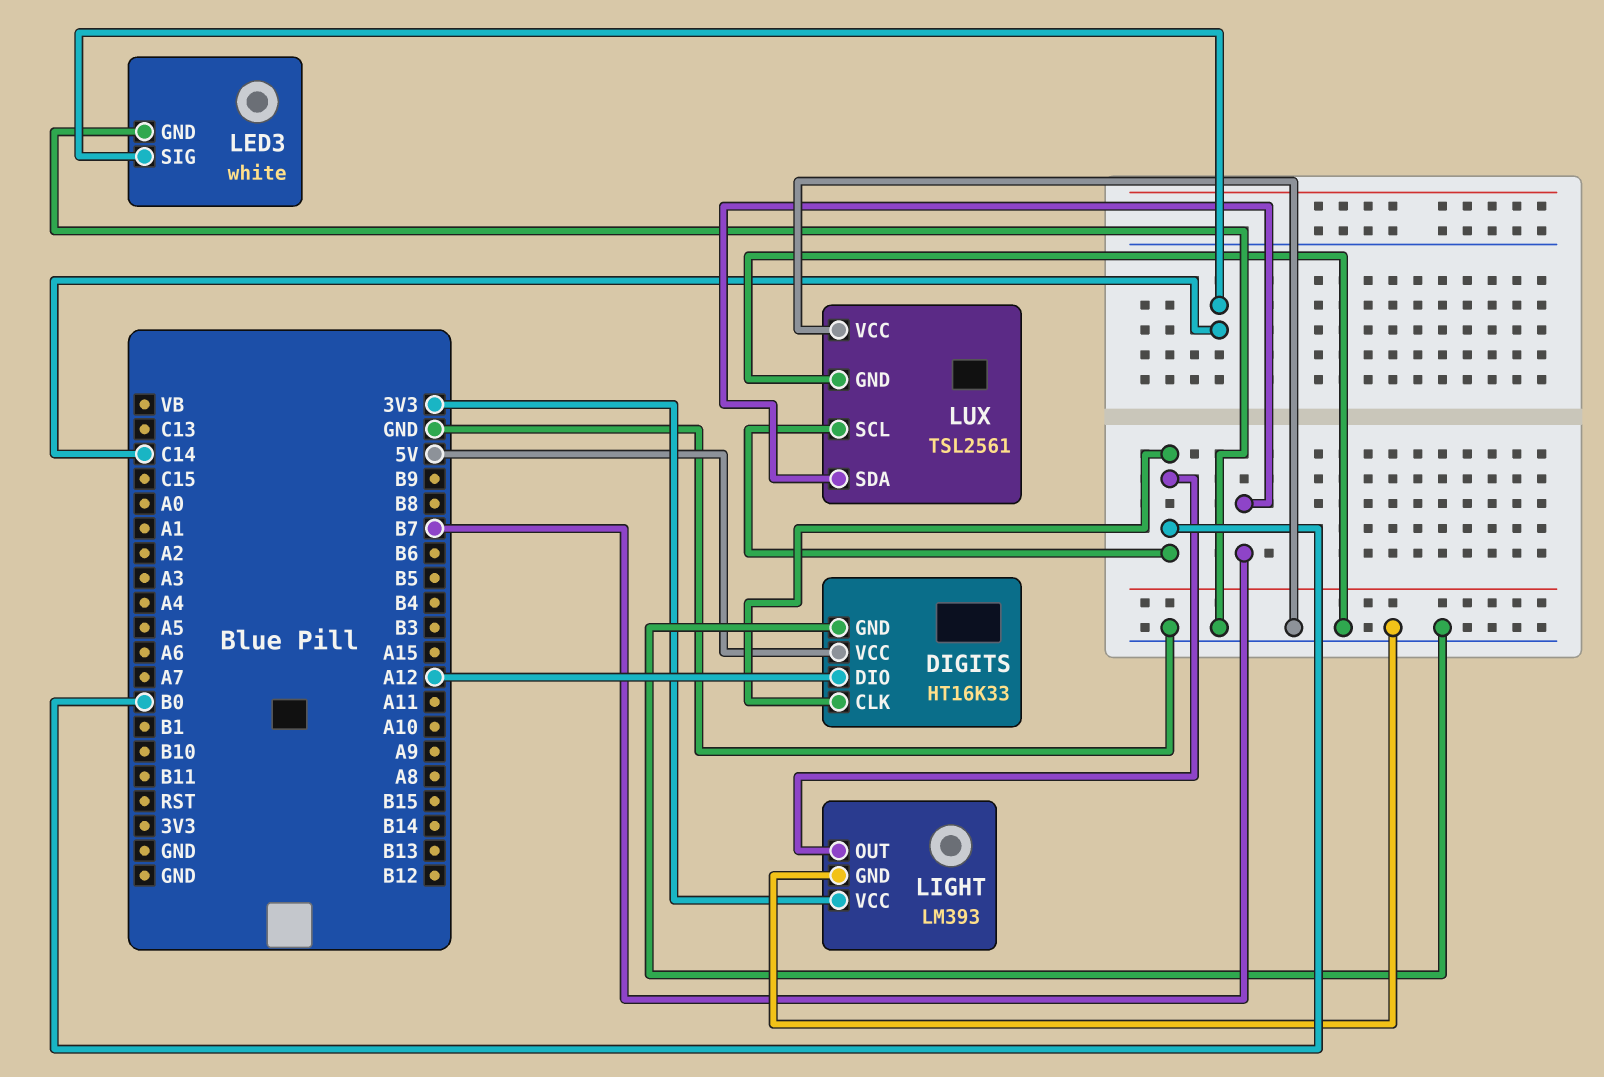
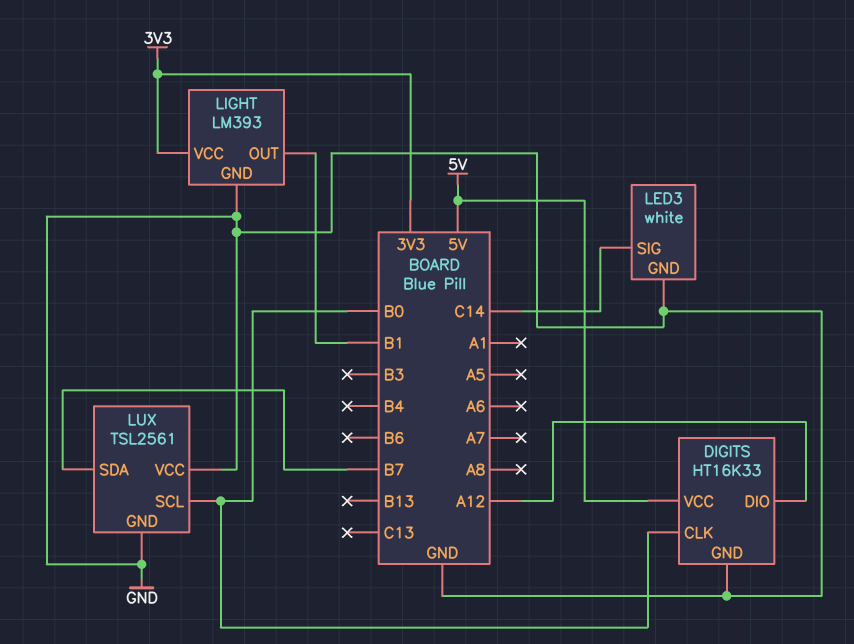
LIGHT pin OUT: B0 -> B1

